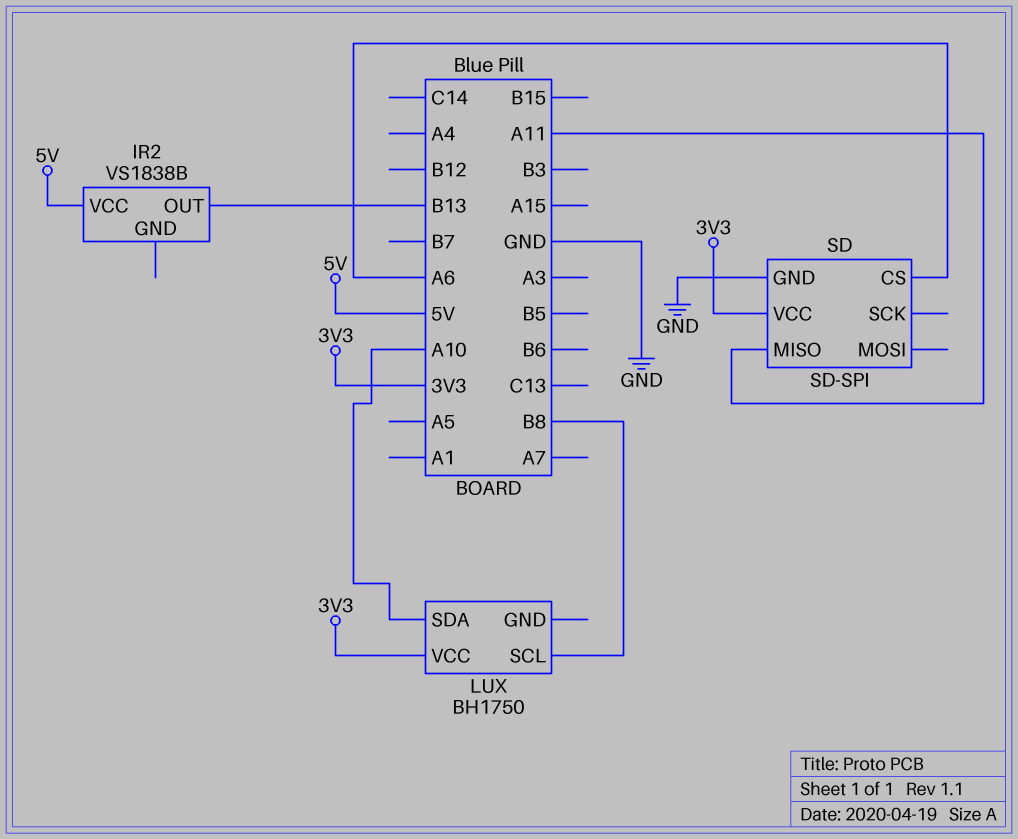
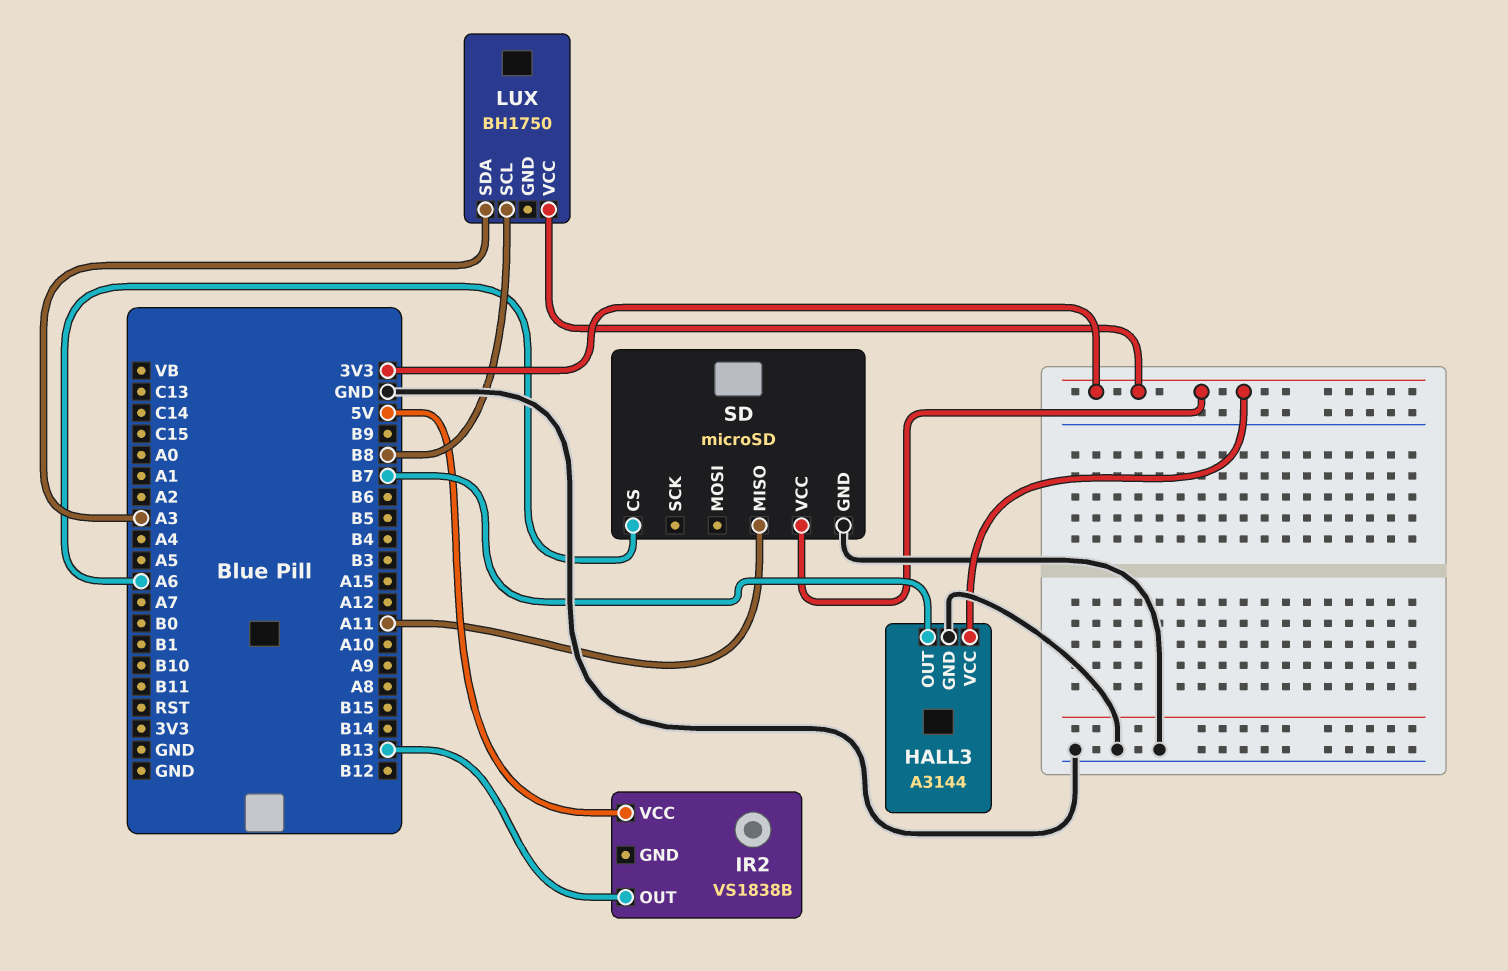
HALL3: none -> A3144
HALL3 pin GND: none -> GND
HALL3 pin OUT: none -> B7
HALL3 pin VCC: none -> 3V3
LUX pin SDA: A10 -> A3
SD: SD-SPI -> microSD

